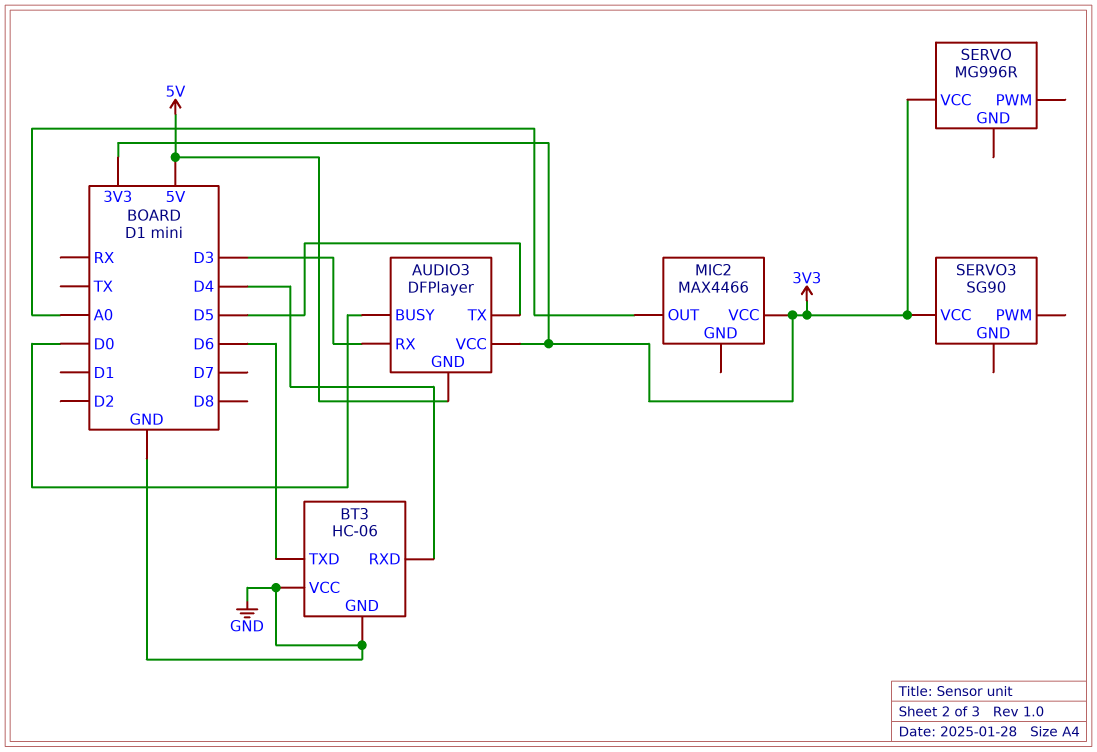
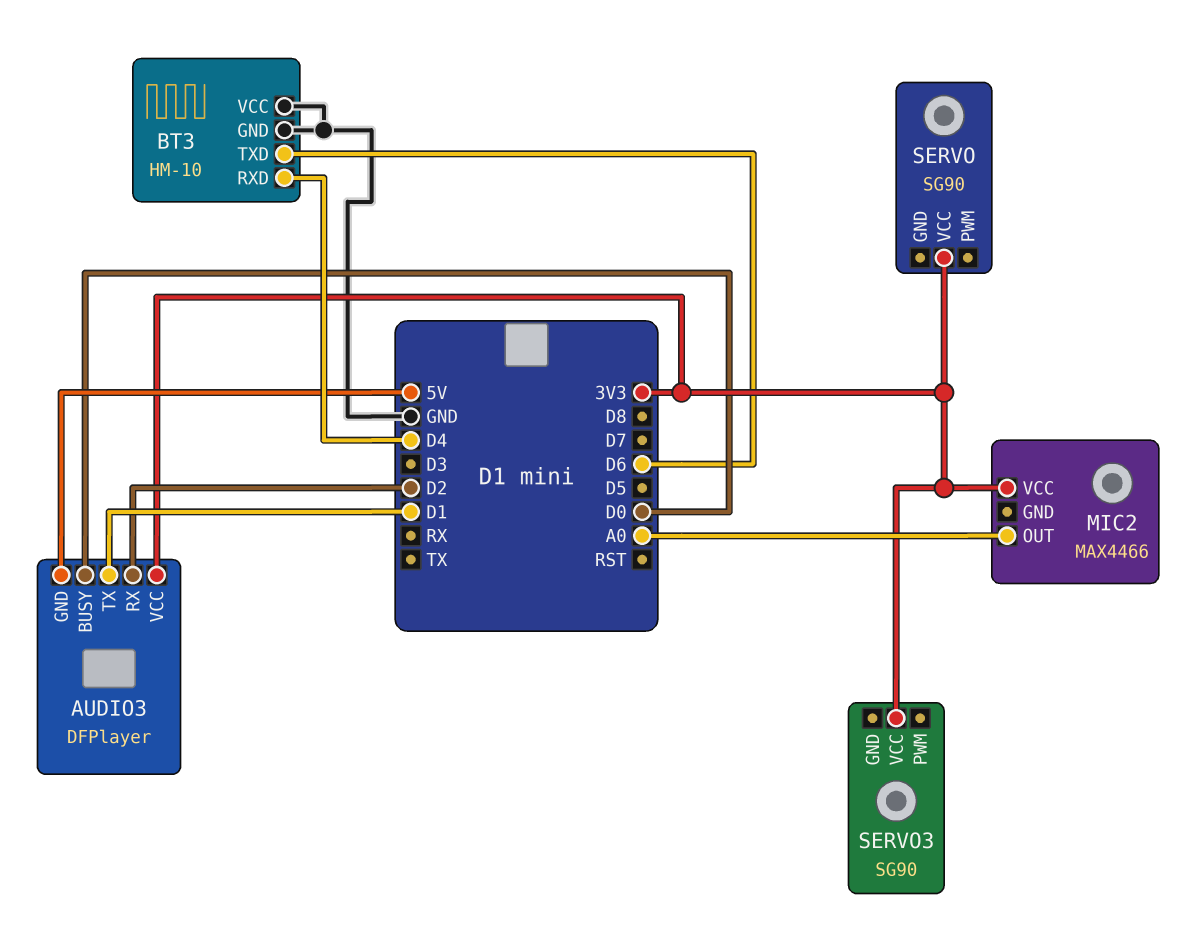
AUDIO3 pin RX: D3 -> D2
AUDIO3 pin TX: D5 -> D1
BT3: HC-06 -> HM-10
SERVO: MG996R -> SG90

